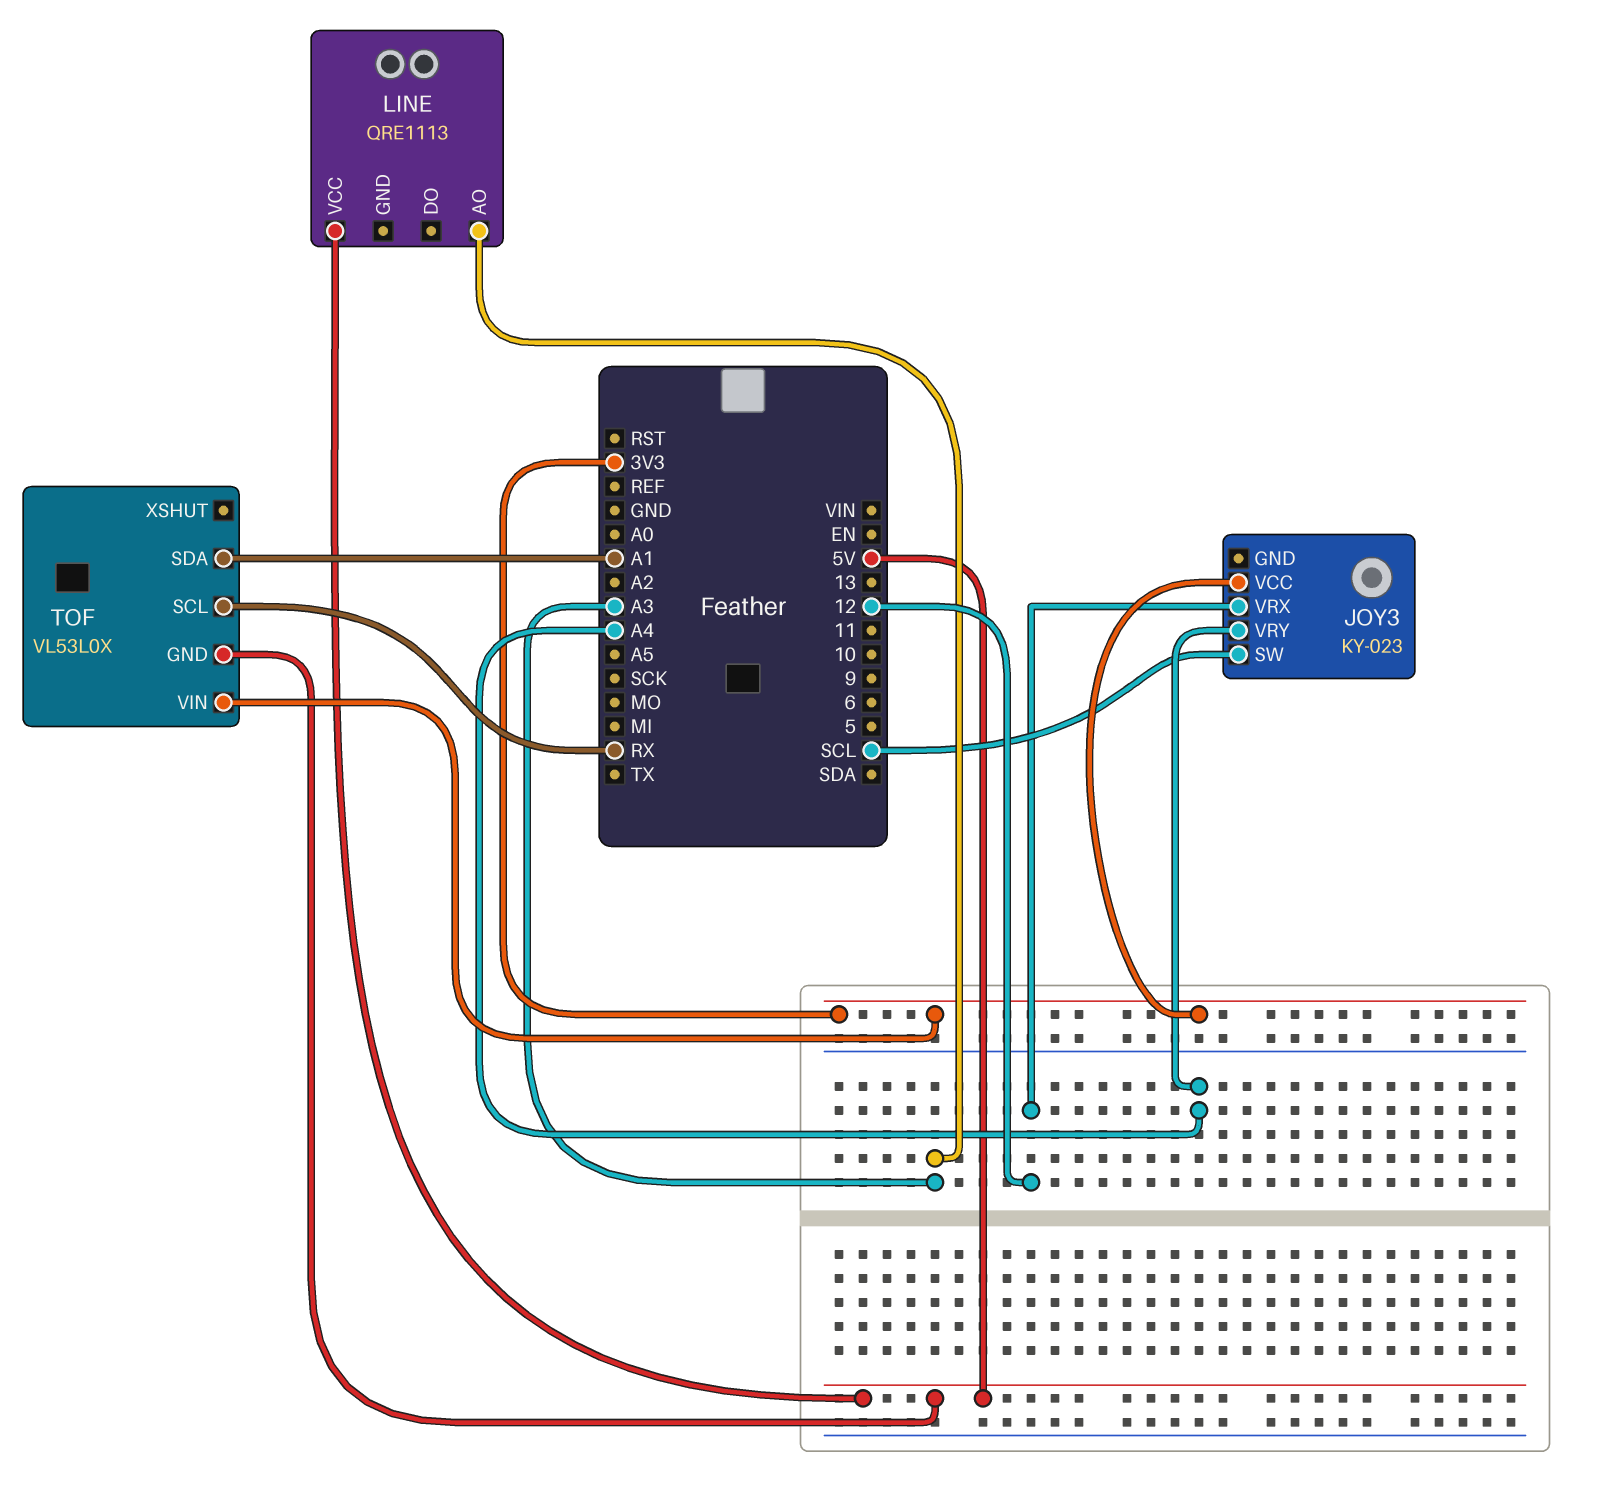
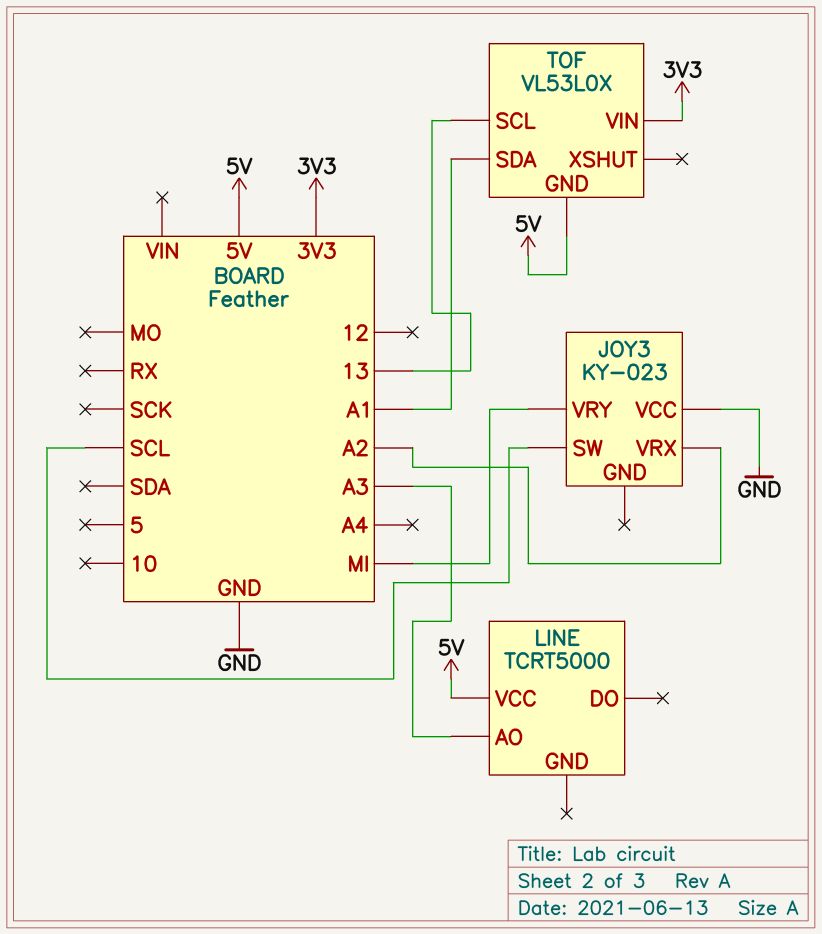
JOY3 pin VCC: 3V3 -> GND
JOY3 pin VRX: 12 -> A2
JOY3 pin VRY: A4 -> MI
LINE: QRE1113 -> TCRT5000
TOF pin SCL: RX -> 13

